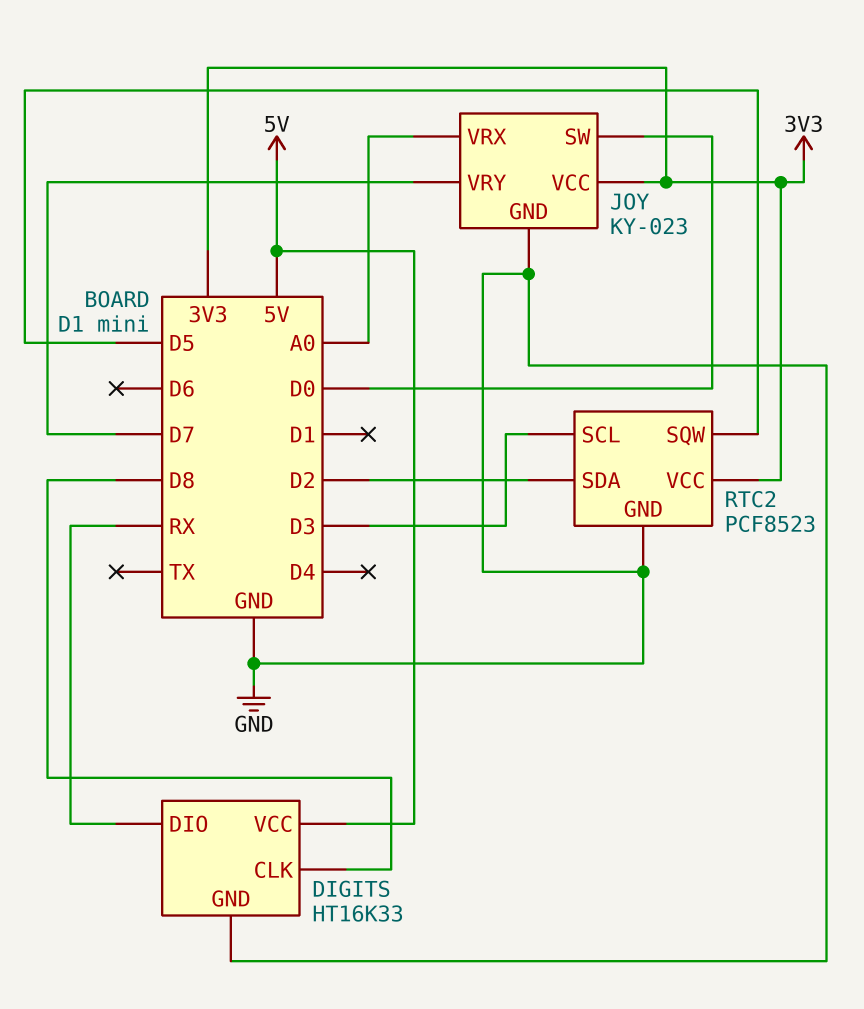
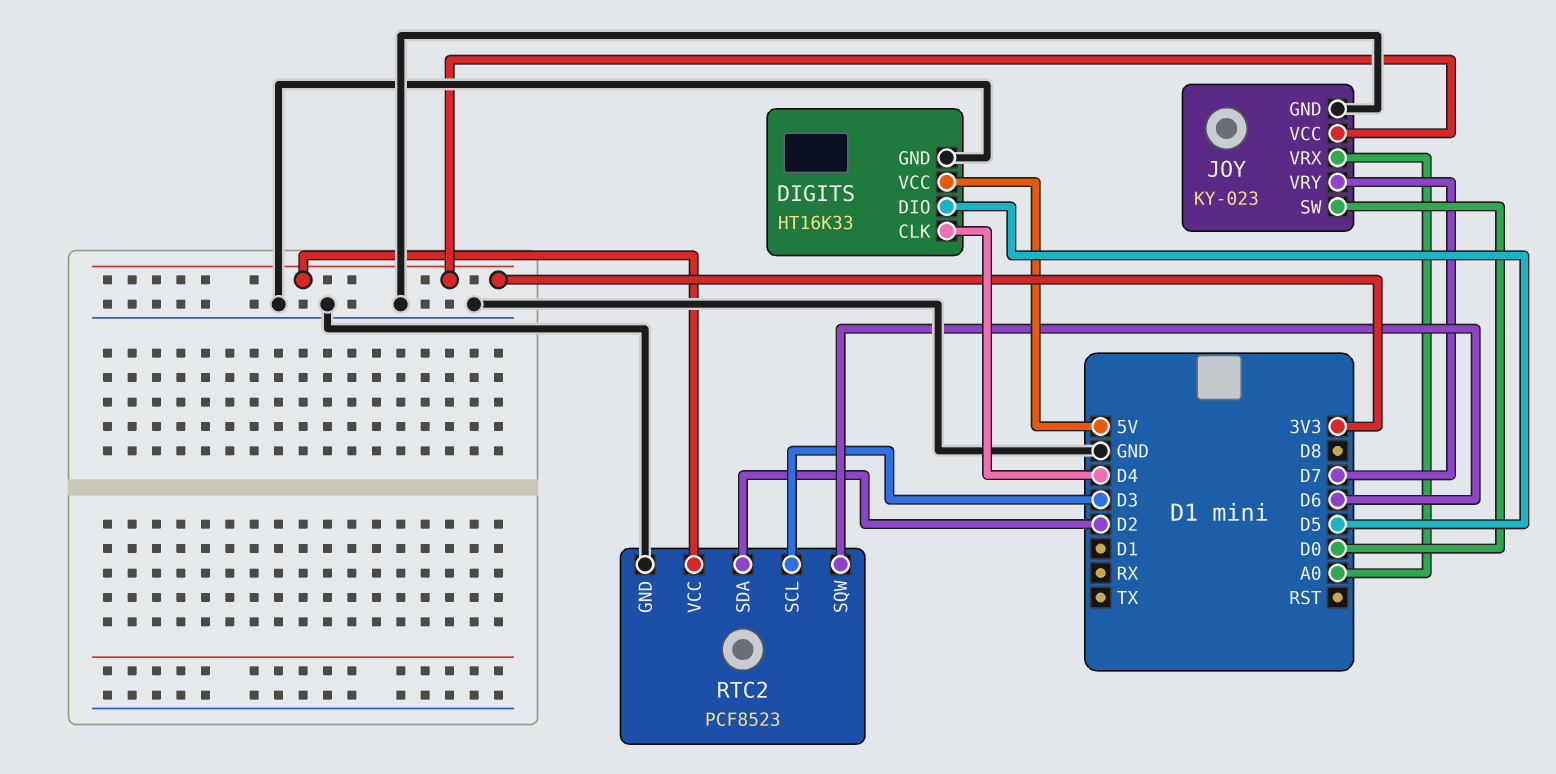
DIGITS pin CLK: D8 -> D4
DIGITS pin DIO: RX -> D5
RTC2 pin SQW: D5 -> D6

